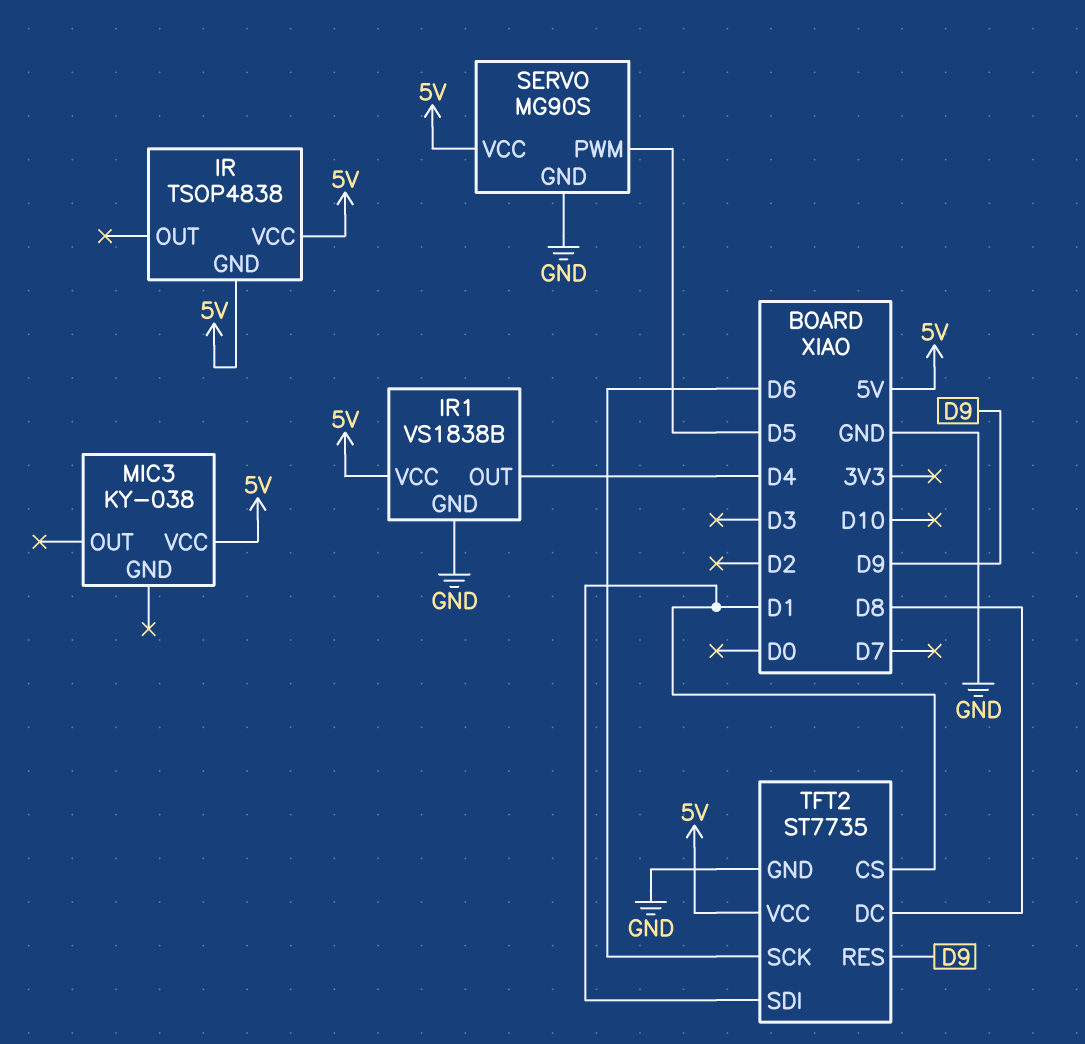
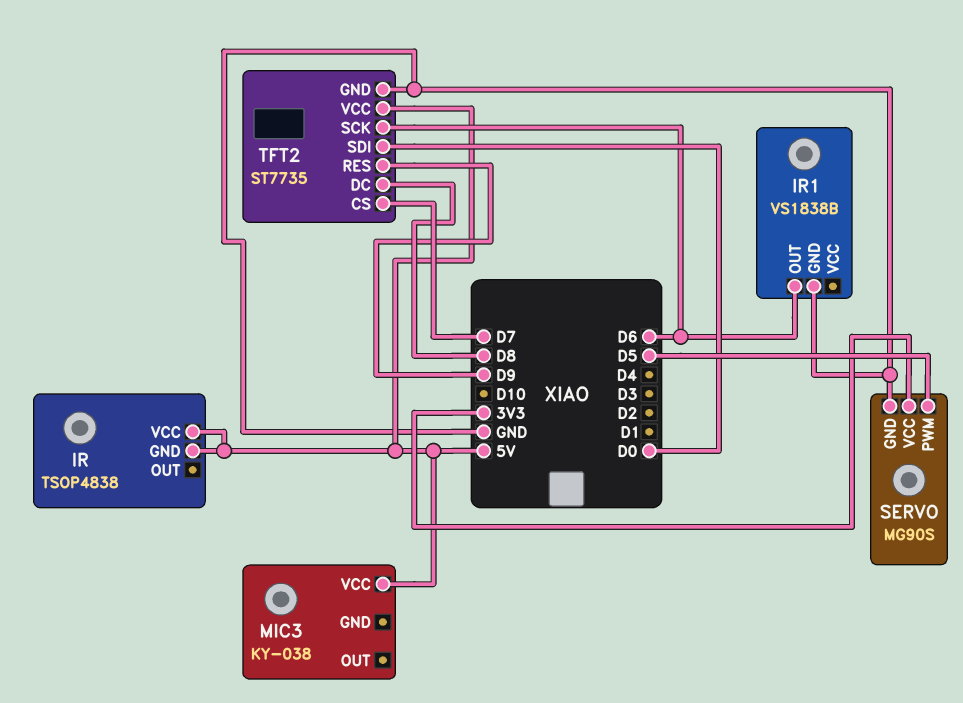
IR1 pin OUT: D4 -> D6
IR1 pin VCC: 5V -> none
SERVO pin VCC: 5V -> 3V3
TFT2 pin CS: D1 -> D7
TFT2 pin SDI: D1 -> D0

